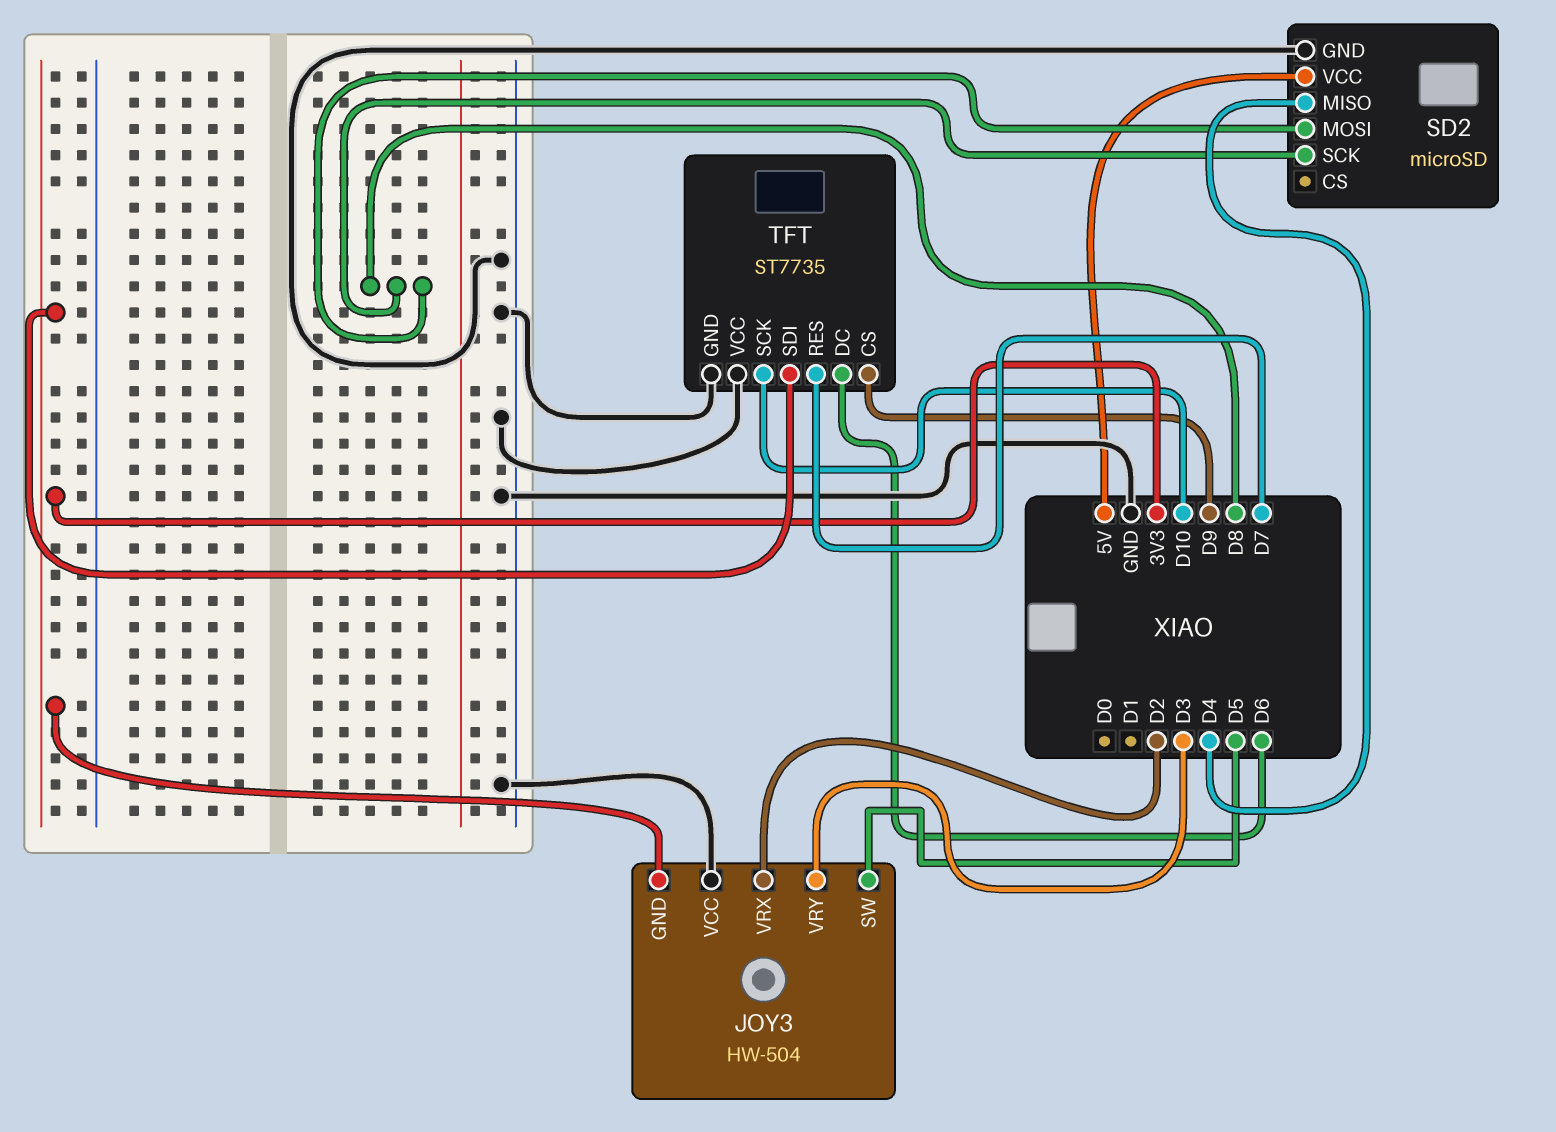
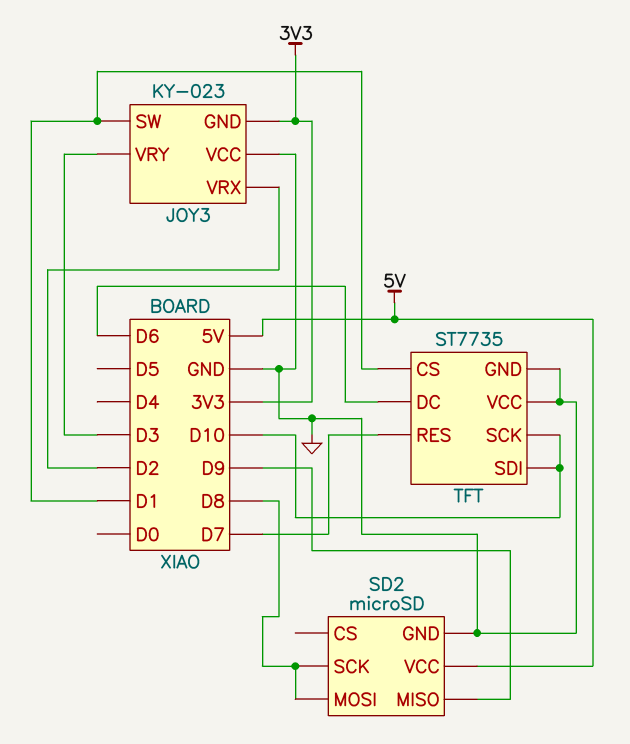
JOY3: HW-504 -> KY-023
JOY3 pin SW: D5 -> D1
SD2 pin MISO: D4 -> D9
TFT pin CS: D9 -> D1
TFT pin SDI: 3V3 -> D10

